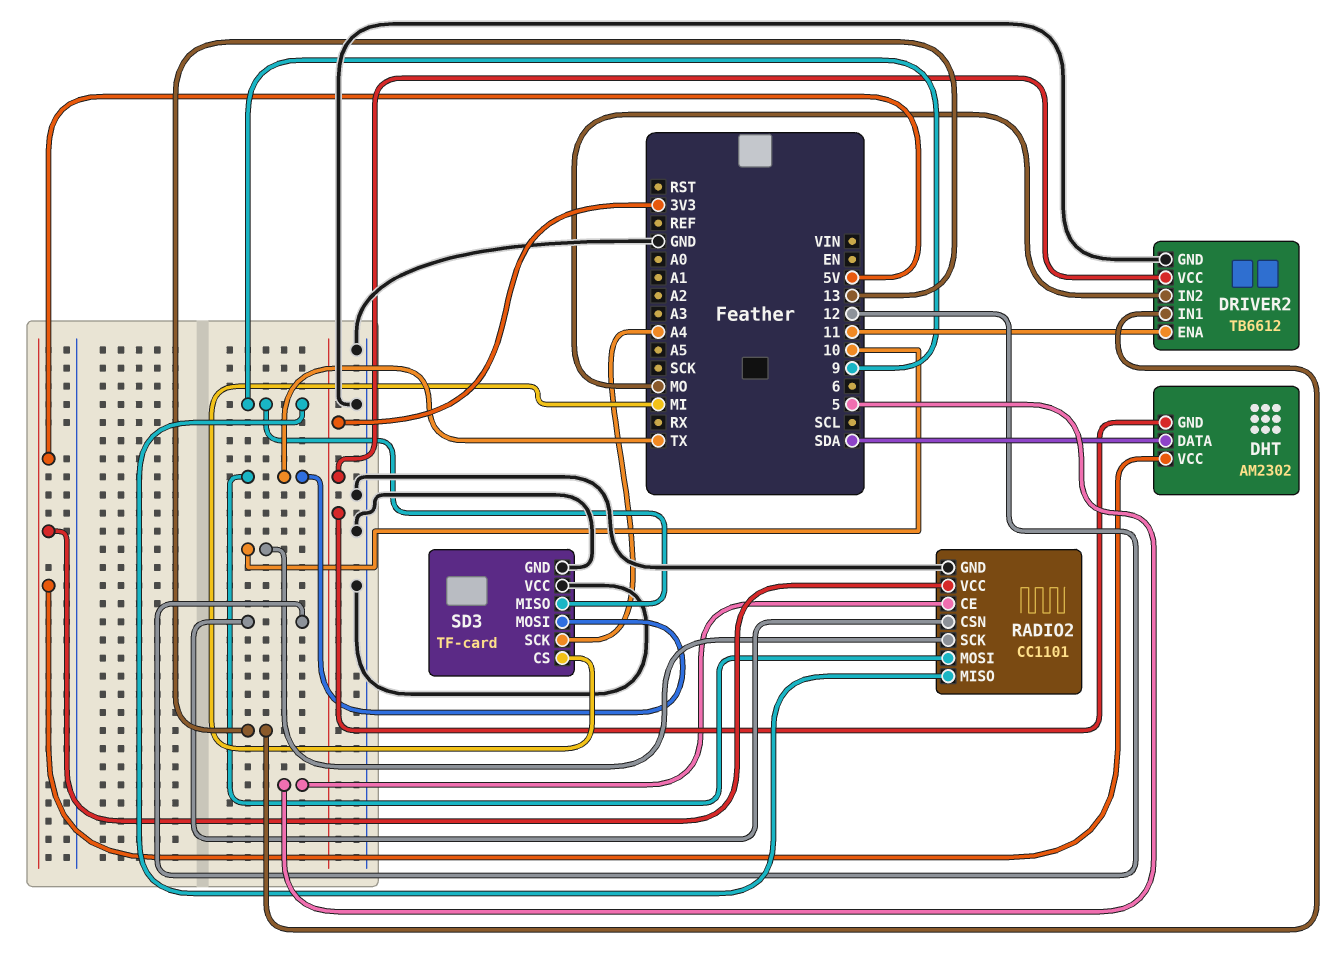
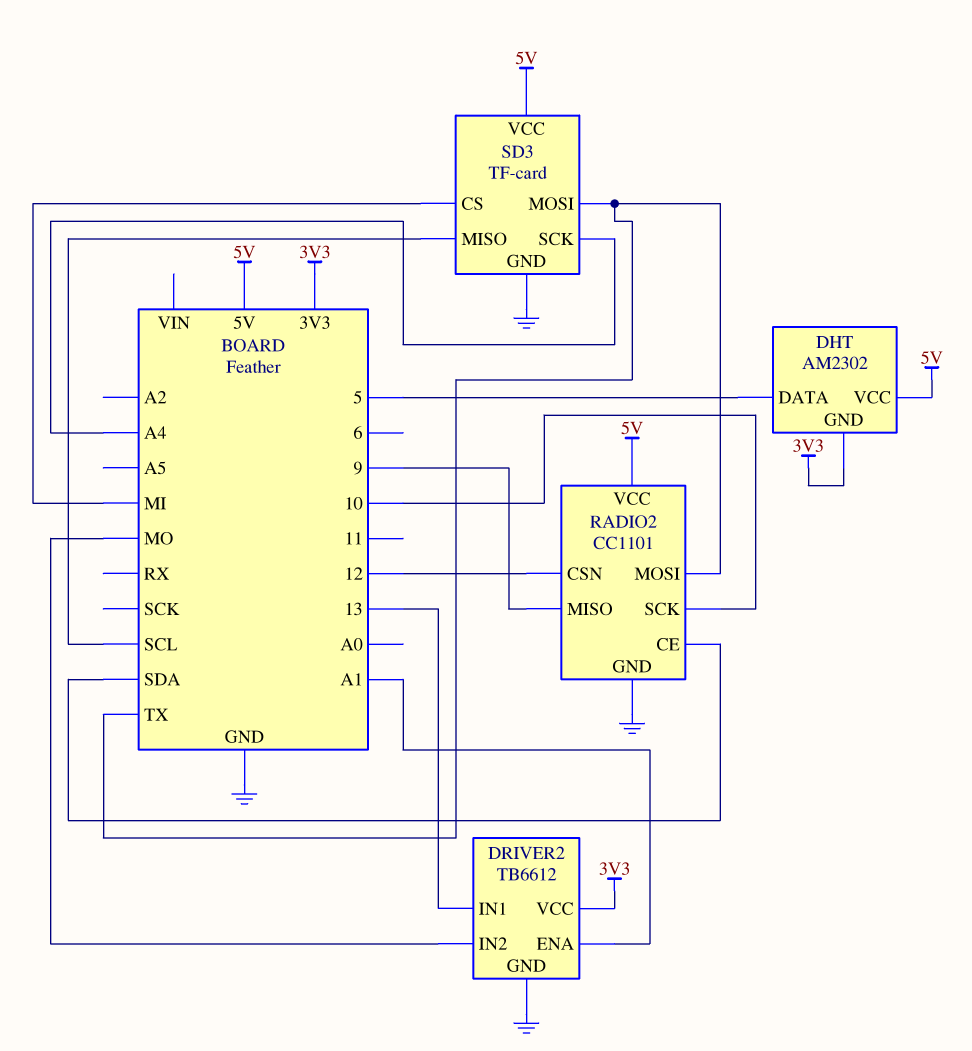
DHT pin DATA: SDA -> 5
DRIVER2 pin ENA: 11 -> A1
RADIO2 pin CE: 5 -> SDA
SD3 pin MISO: 9 -> SCL
SD3 pin VCC: GND -> 5V

